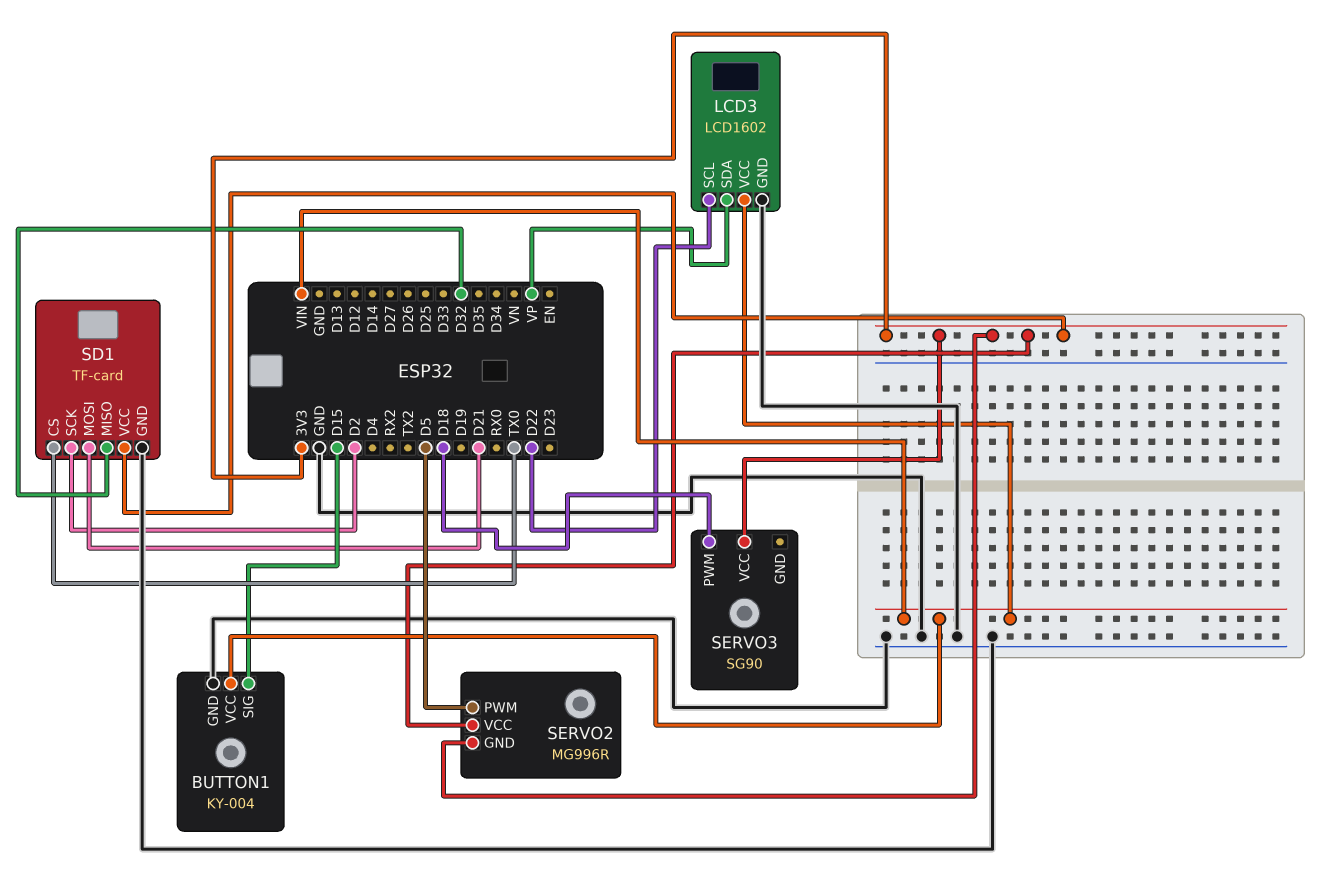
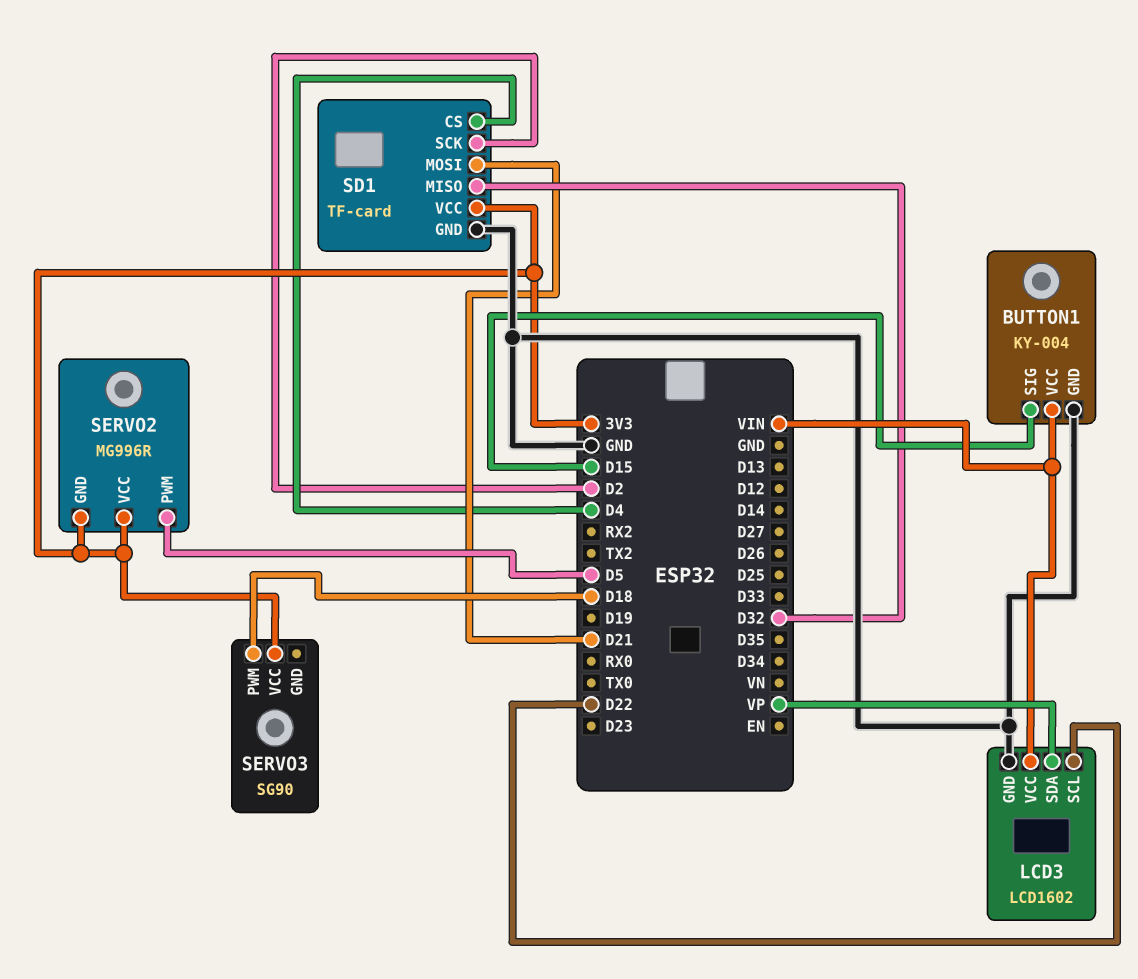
SD1 pin CS: TX0 -> D4

